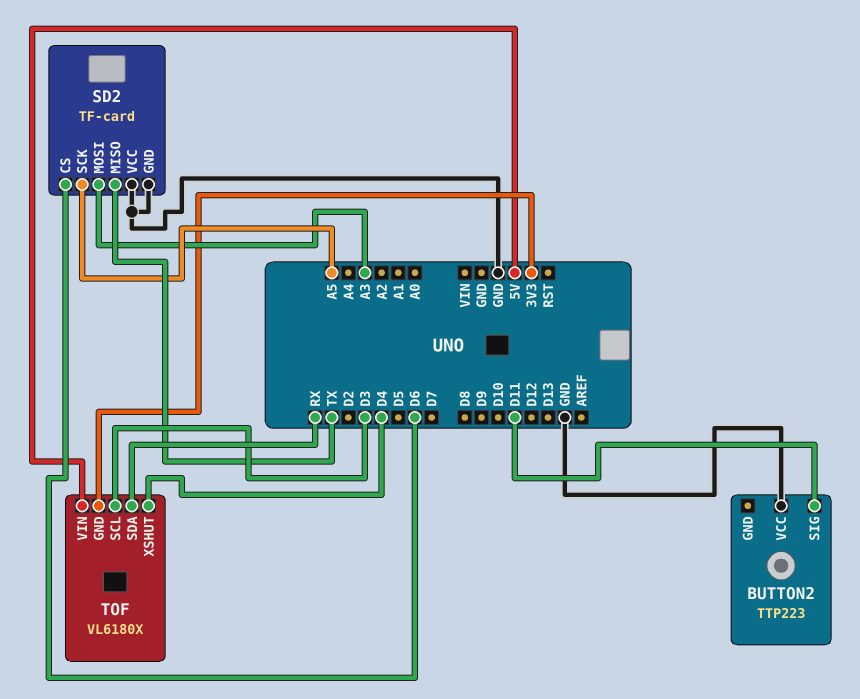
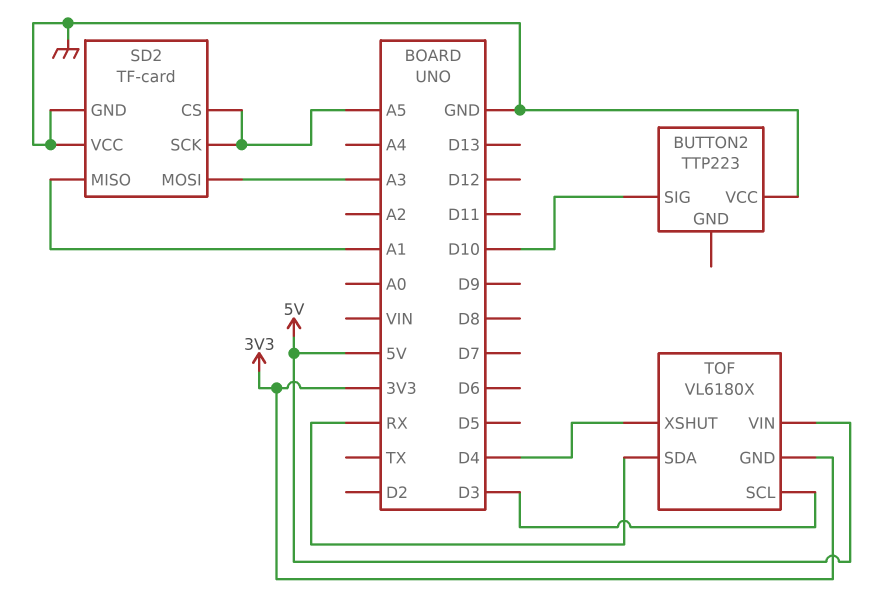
BUTTON2 pin SIG: D11 -> D10
SD2 pin CS: D6 -> A5
SD2 pin MISO: TX -> A1

